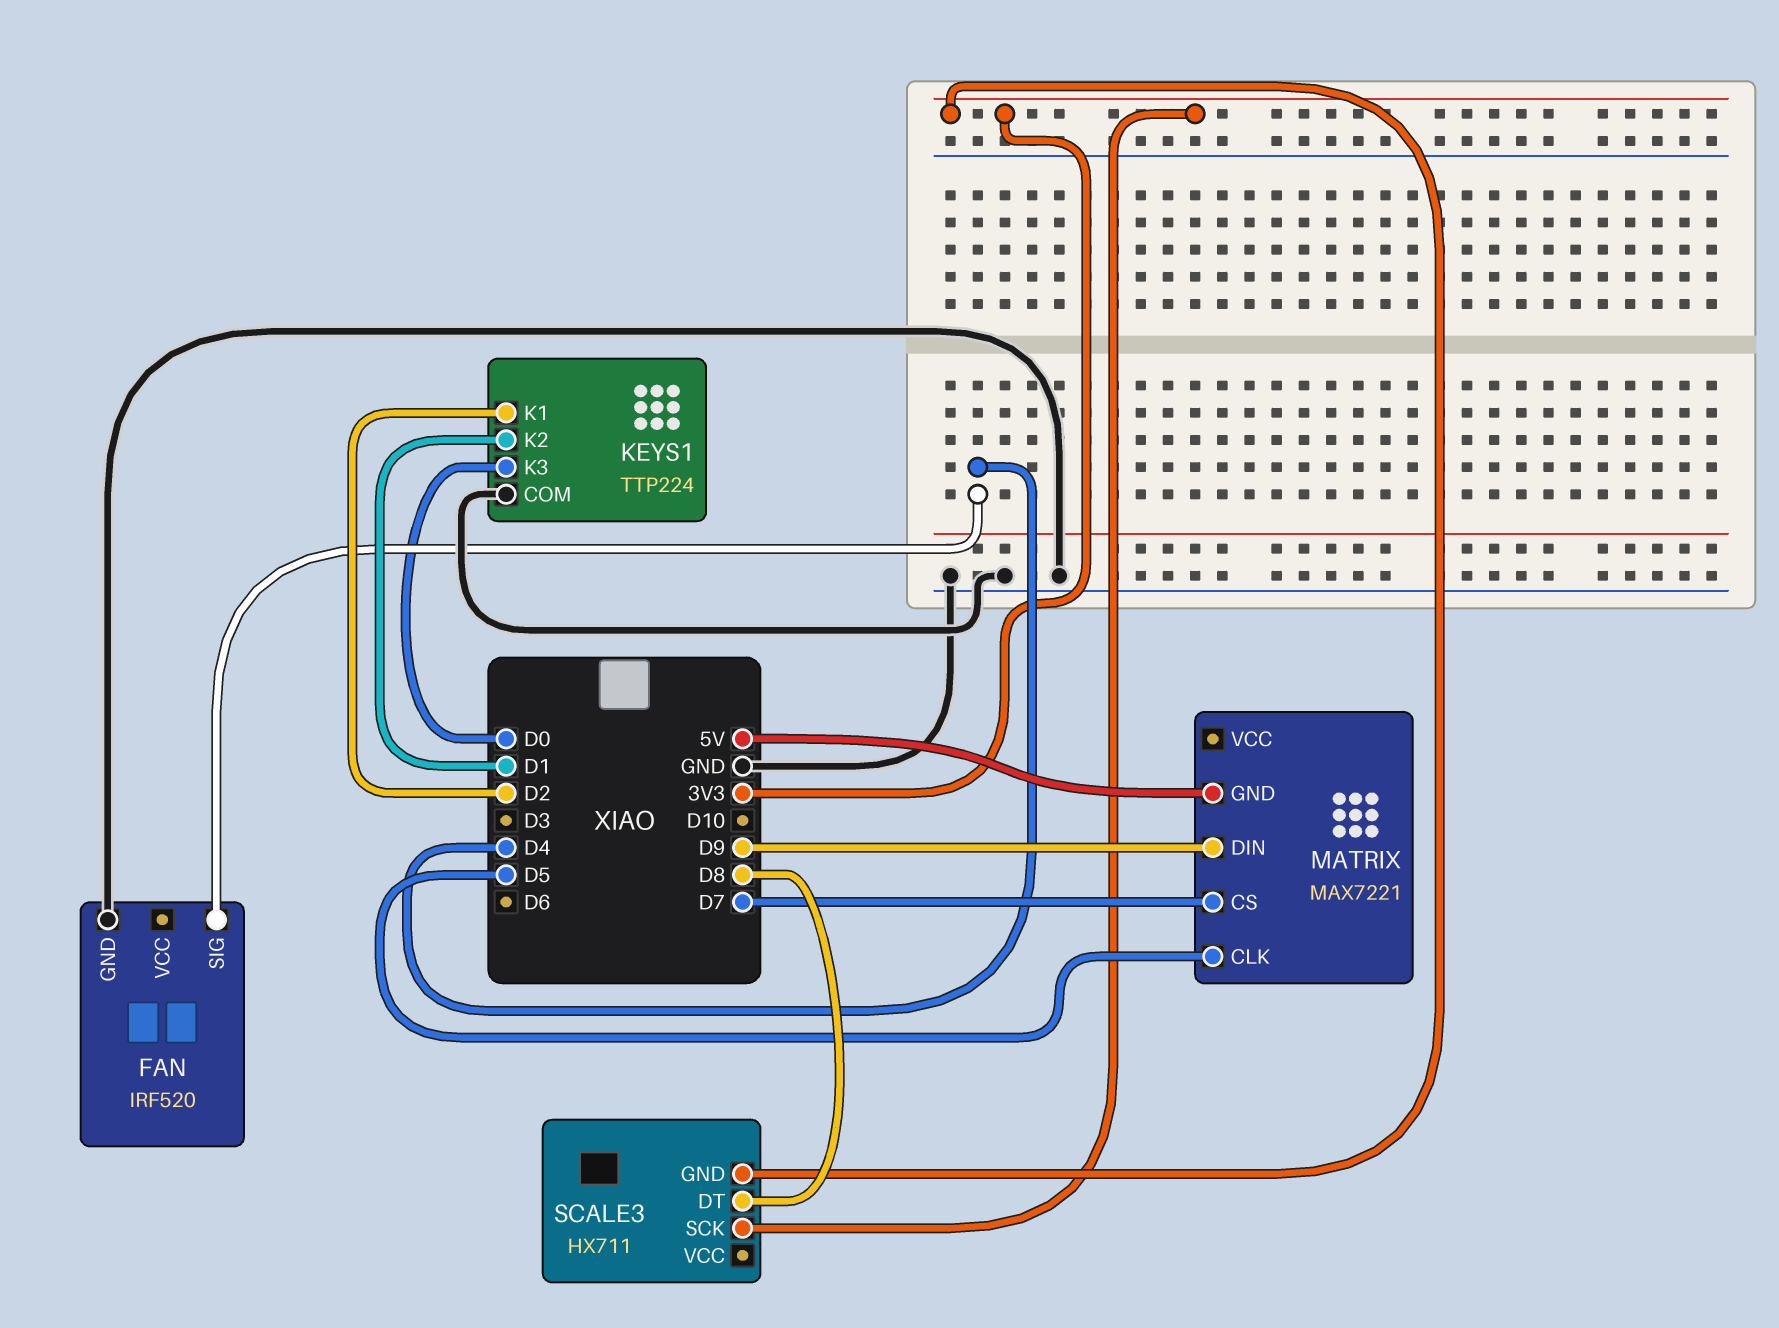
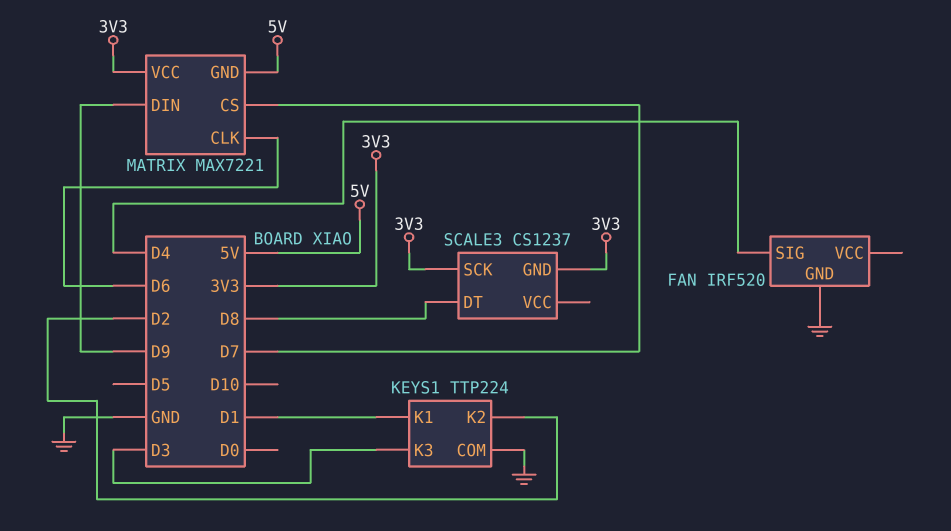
KEYS1 pin K1: D2 -> D1
KEYS1 pin K2: D1 -> D2
KEYS1 pin K3: D0 -> D3
MATRIX pin CLK: D5 -> D6
MATRIX pin VCC: none -> 3V3
SCALE3: HX711 -> CS1237

